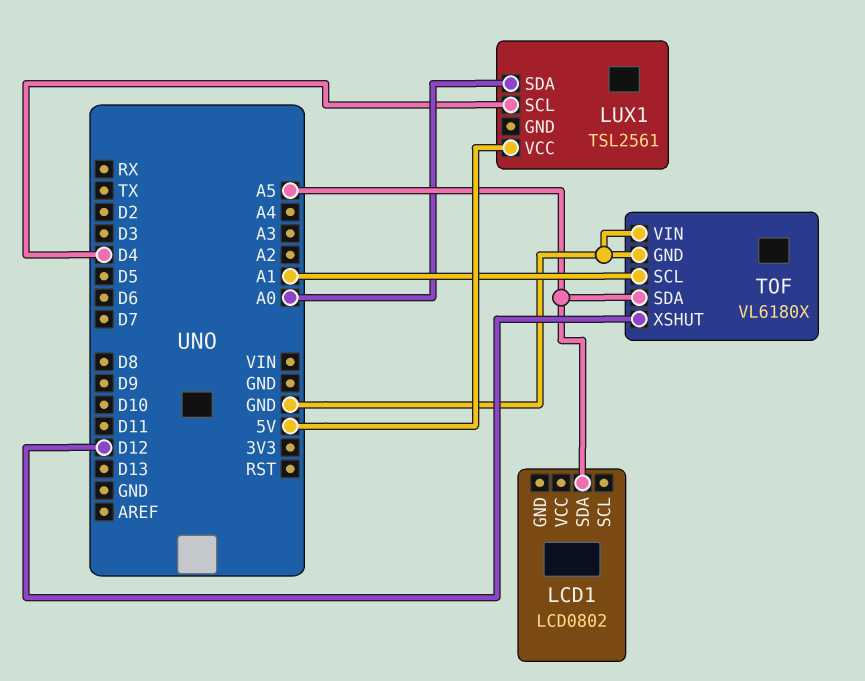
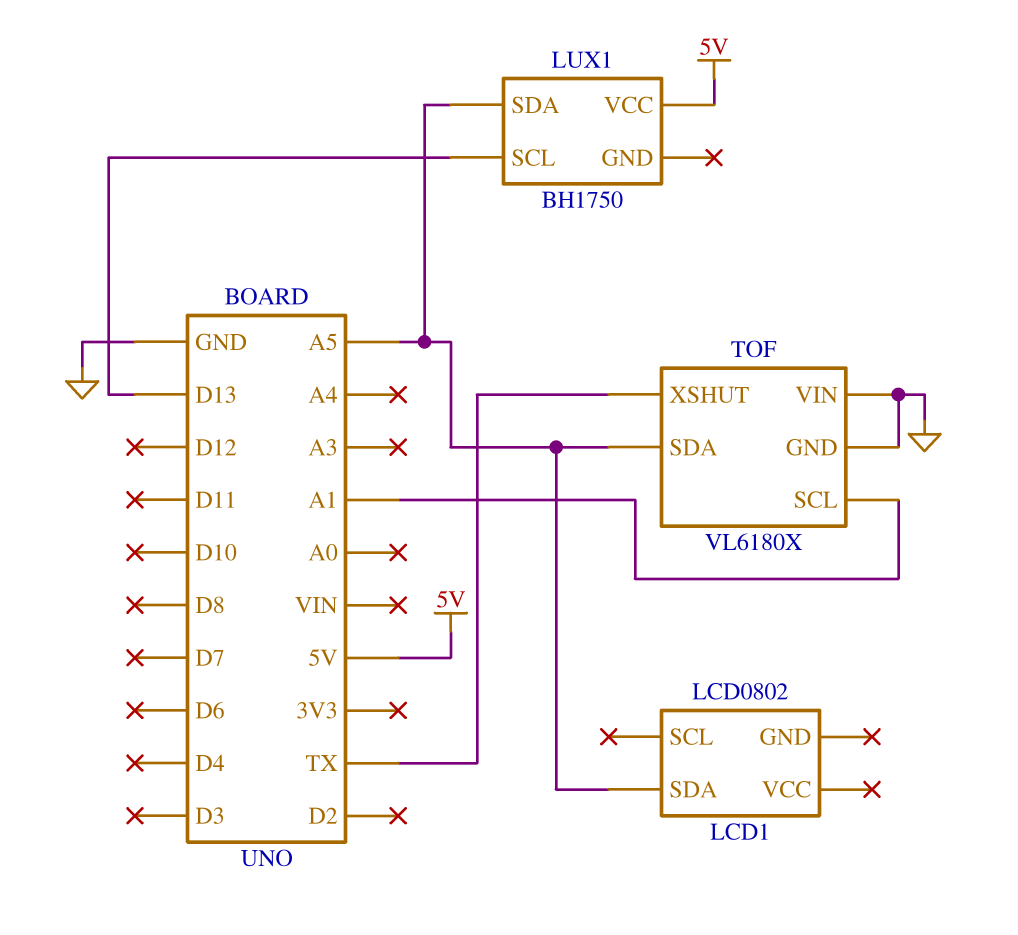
LUX1: TSL2561 -> BH1750
LUX1 pin SCL: D4 -> D13
LUX1 pin SDA: A0 -> A5
TOF pin XSHUT: D12 -> TX

